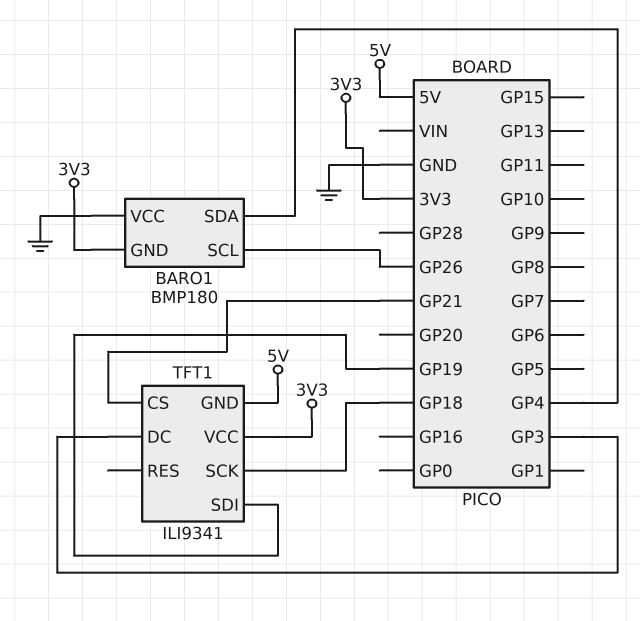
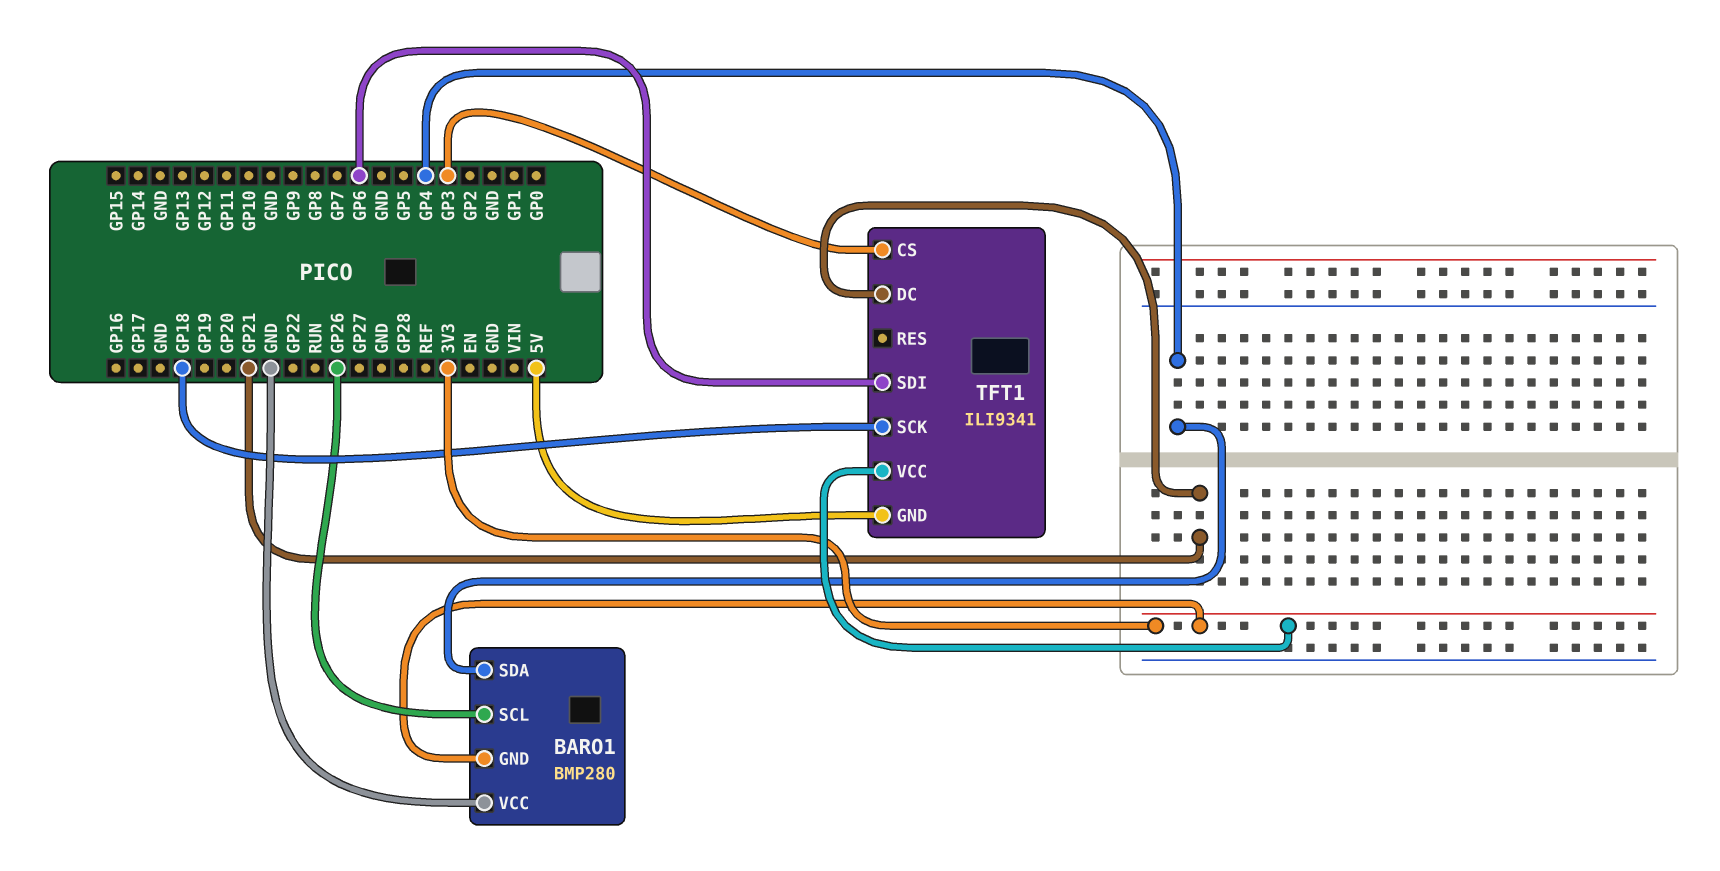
BARO1: BMP180 -> BMP280
TFT1 pin CS: GP21 -> GP3
TFT1 pin DC: GP3 -> GP21
TFT1 pin SDI: GP19 -> GP6

